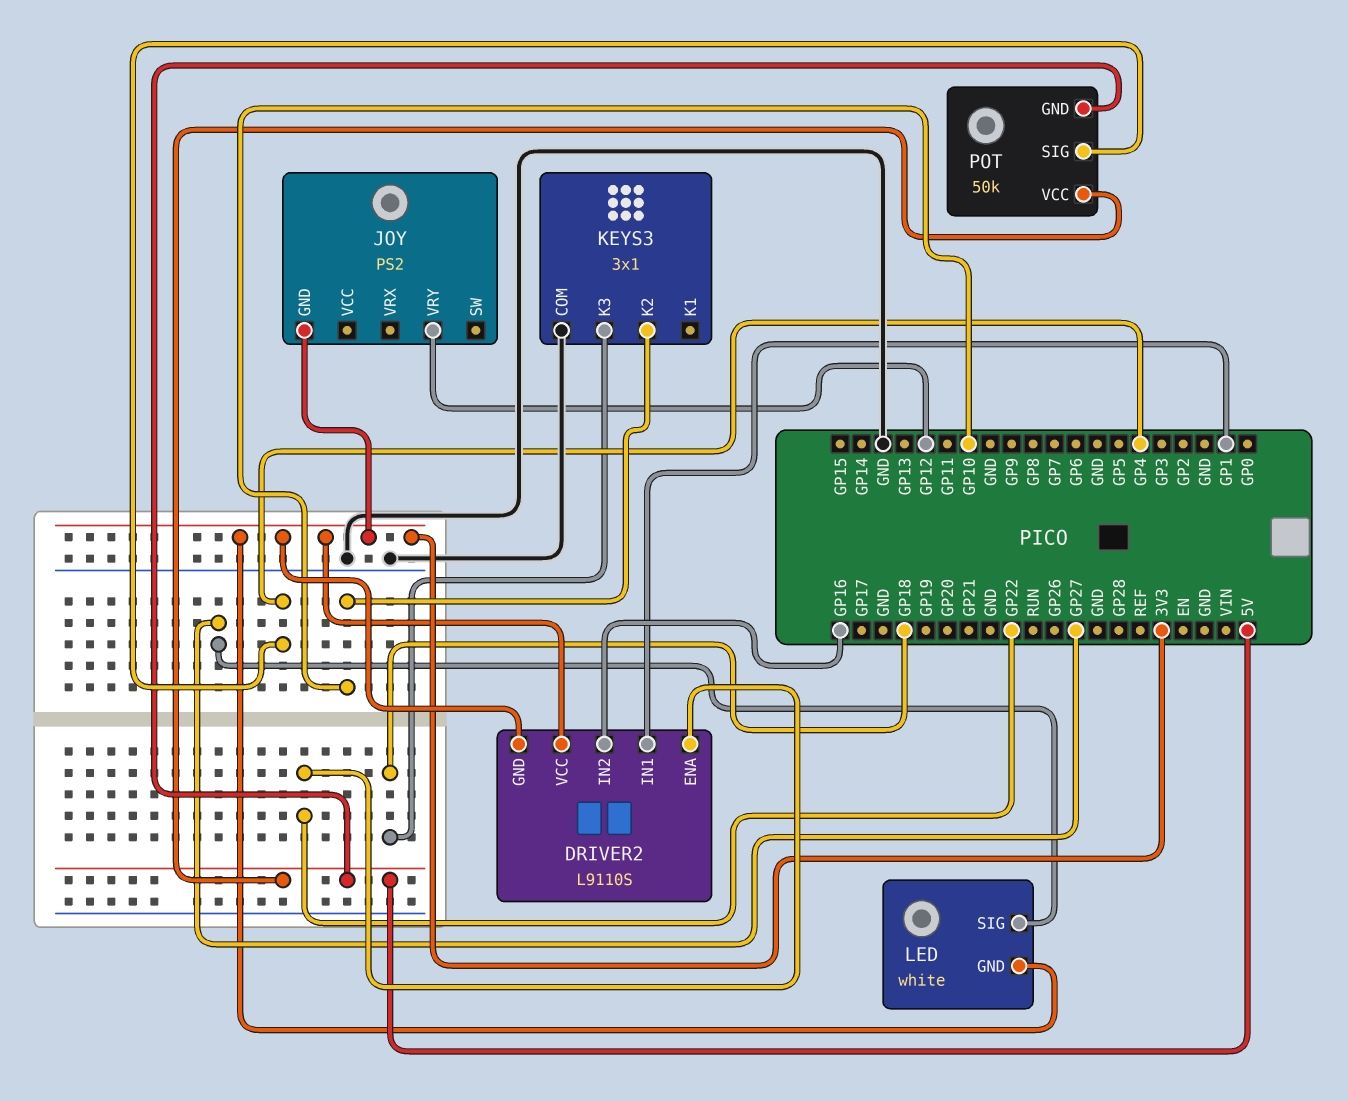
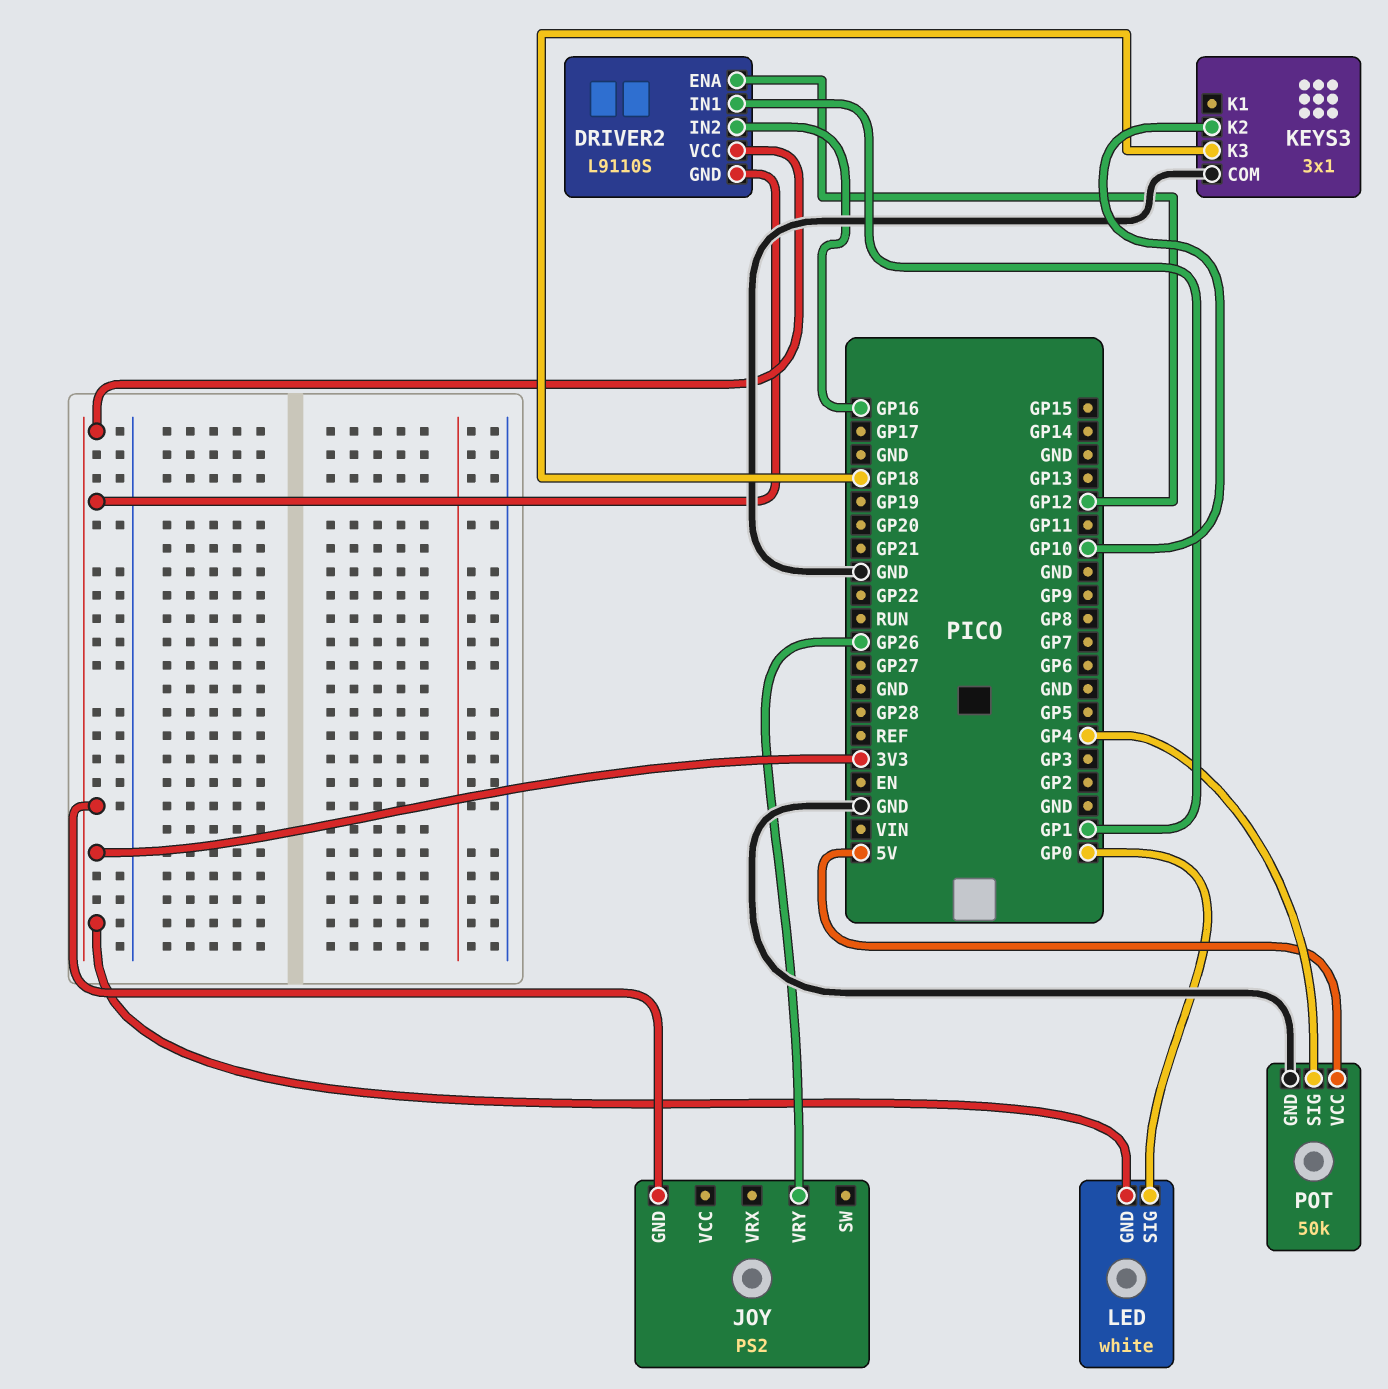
DRIVER2 pin ENA: GP22 -> GP12
JOY pin VRY: GP12 -> GP26
LED pin SIG: GP27 -> GP0
POT pin GND: 5V -> GND

